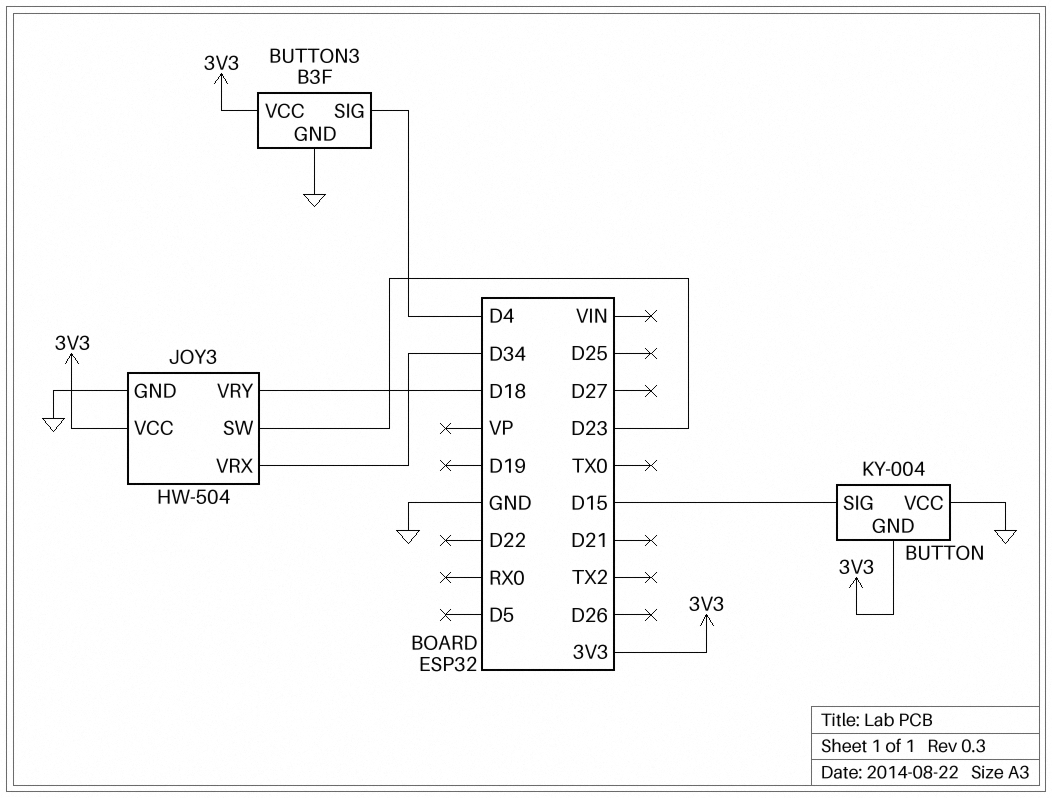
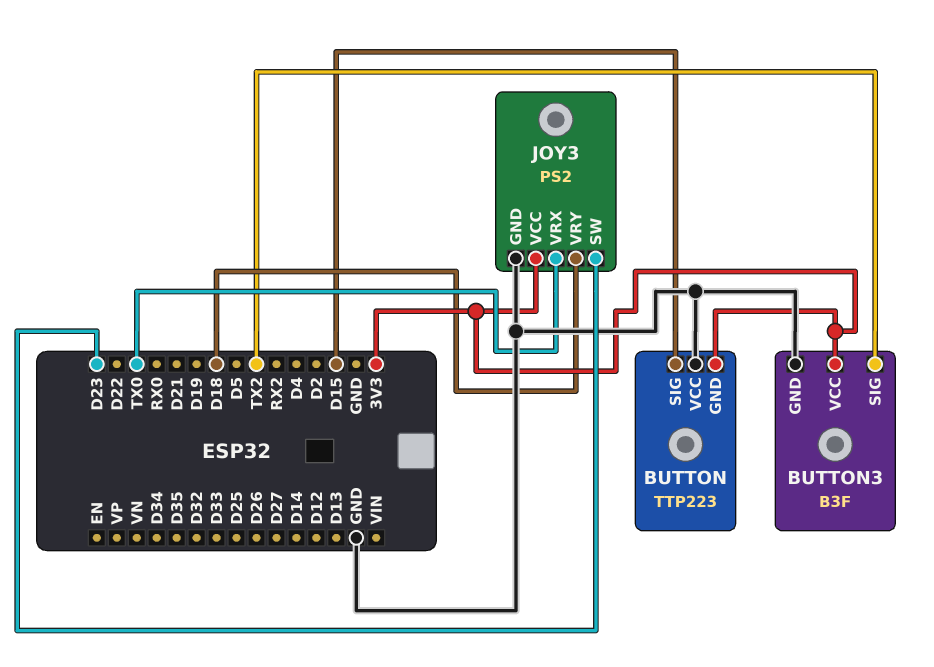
BUTTON: KY-004 -> TTP223
BUTTON3 pin SIG: D4 -> TX2
JOY3: HW-504 -> PS2
JOY3 pin VRX: D34 -> TX0

